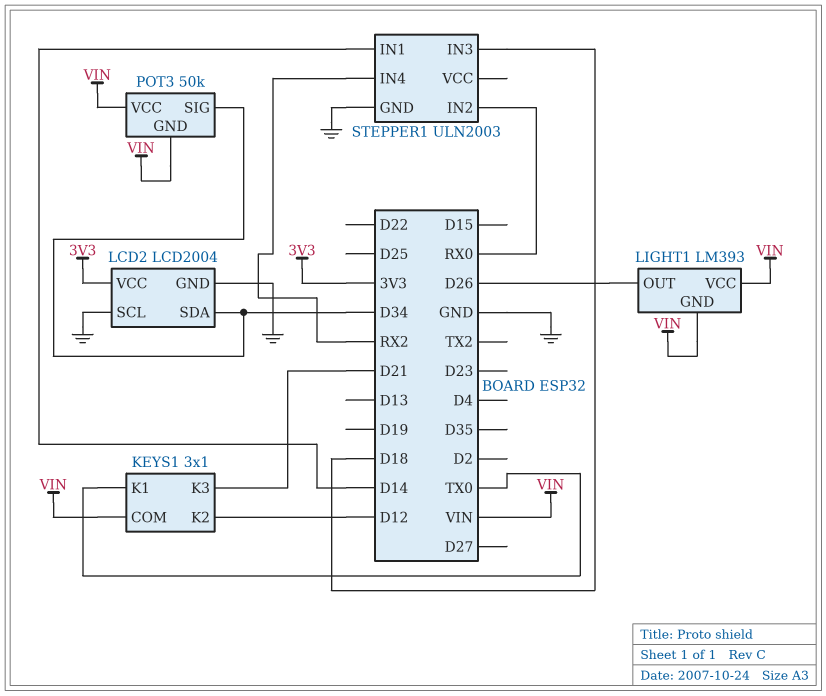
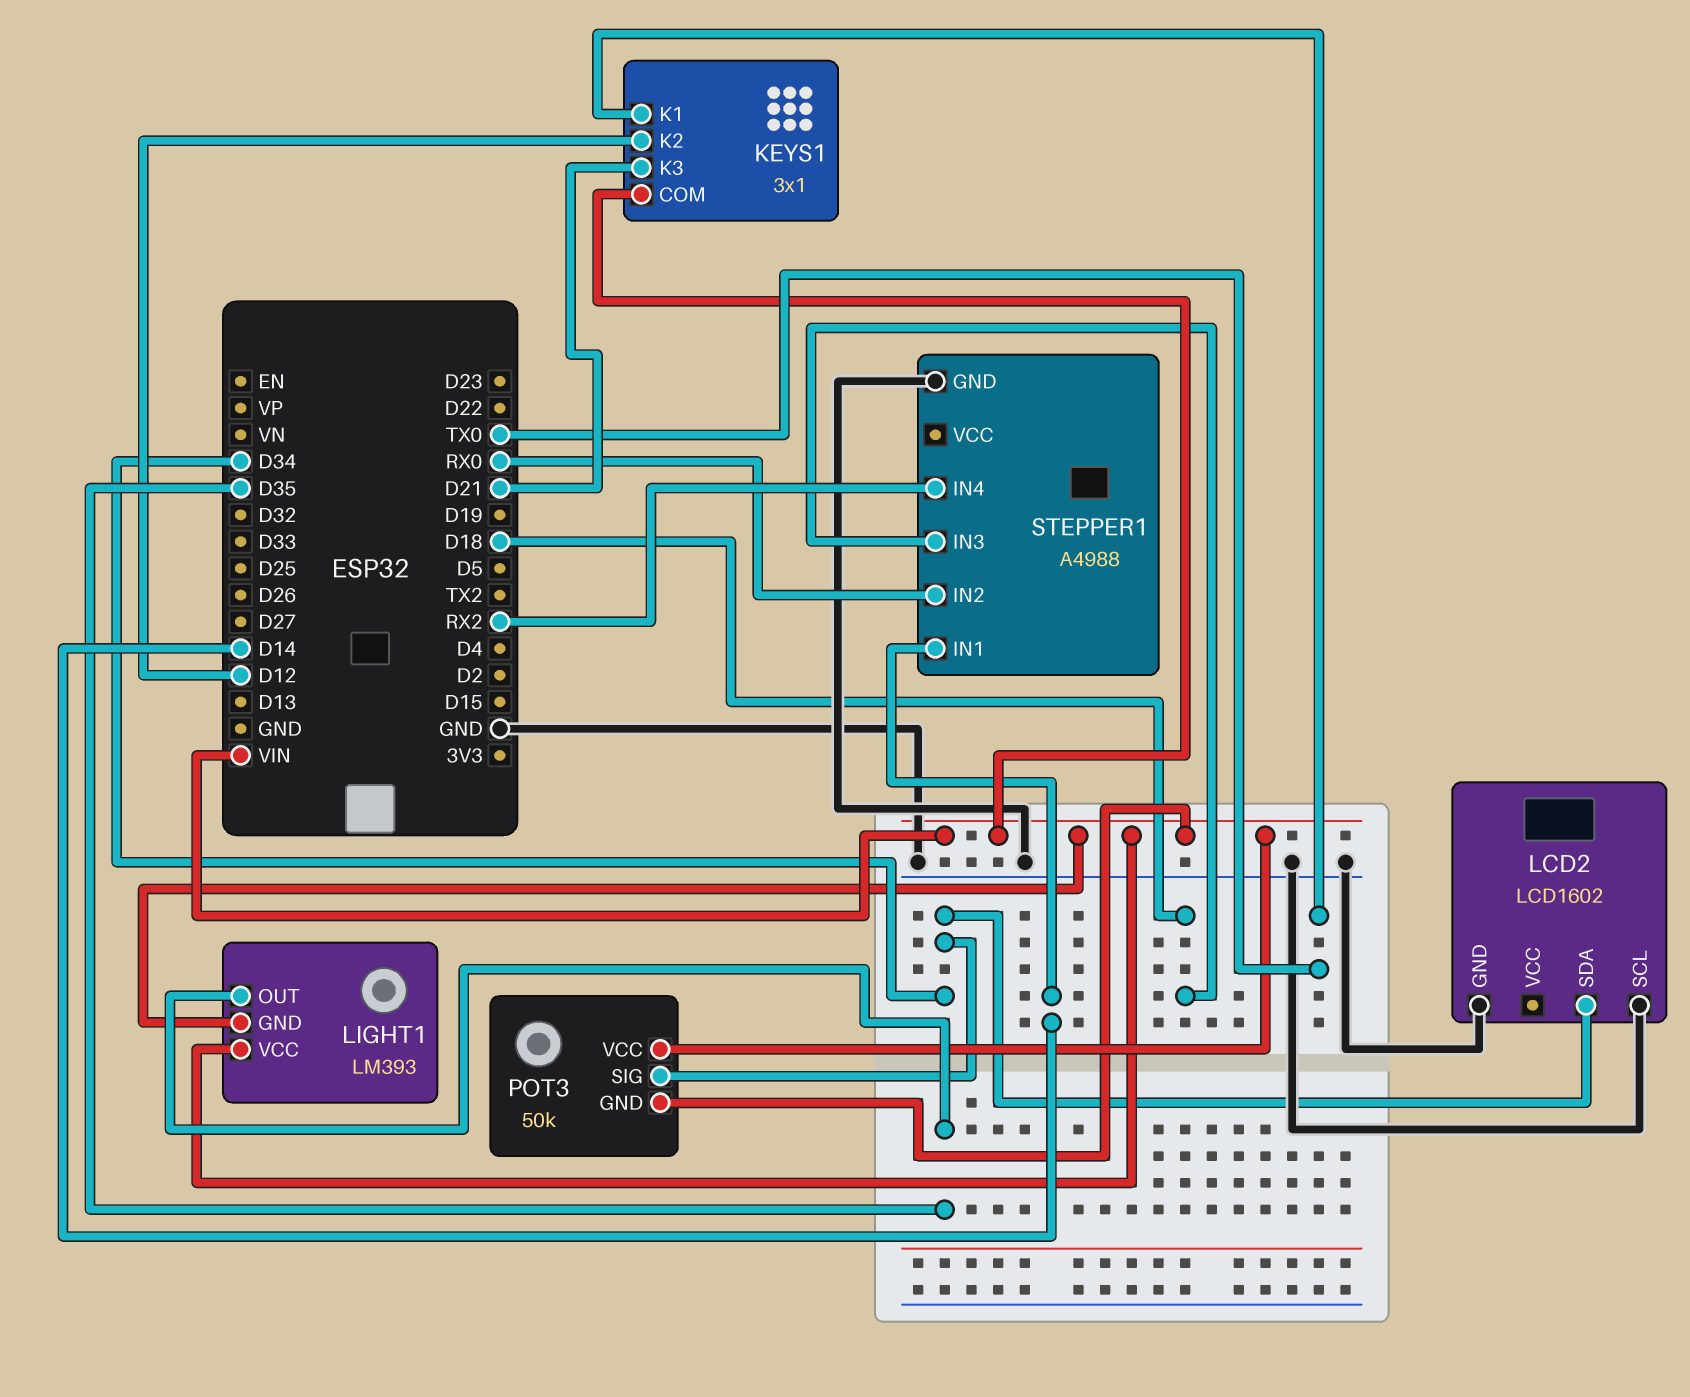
LCD2: LCD2004 -> LCD1602
LCD2 pin VCC: 3V3 -> none
LIGHT1 pin OUT: D26 -> D35
STEPPER1: ULN2003 -> A4988

